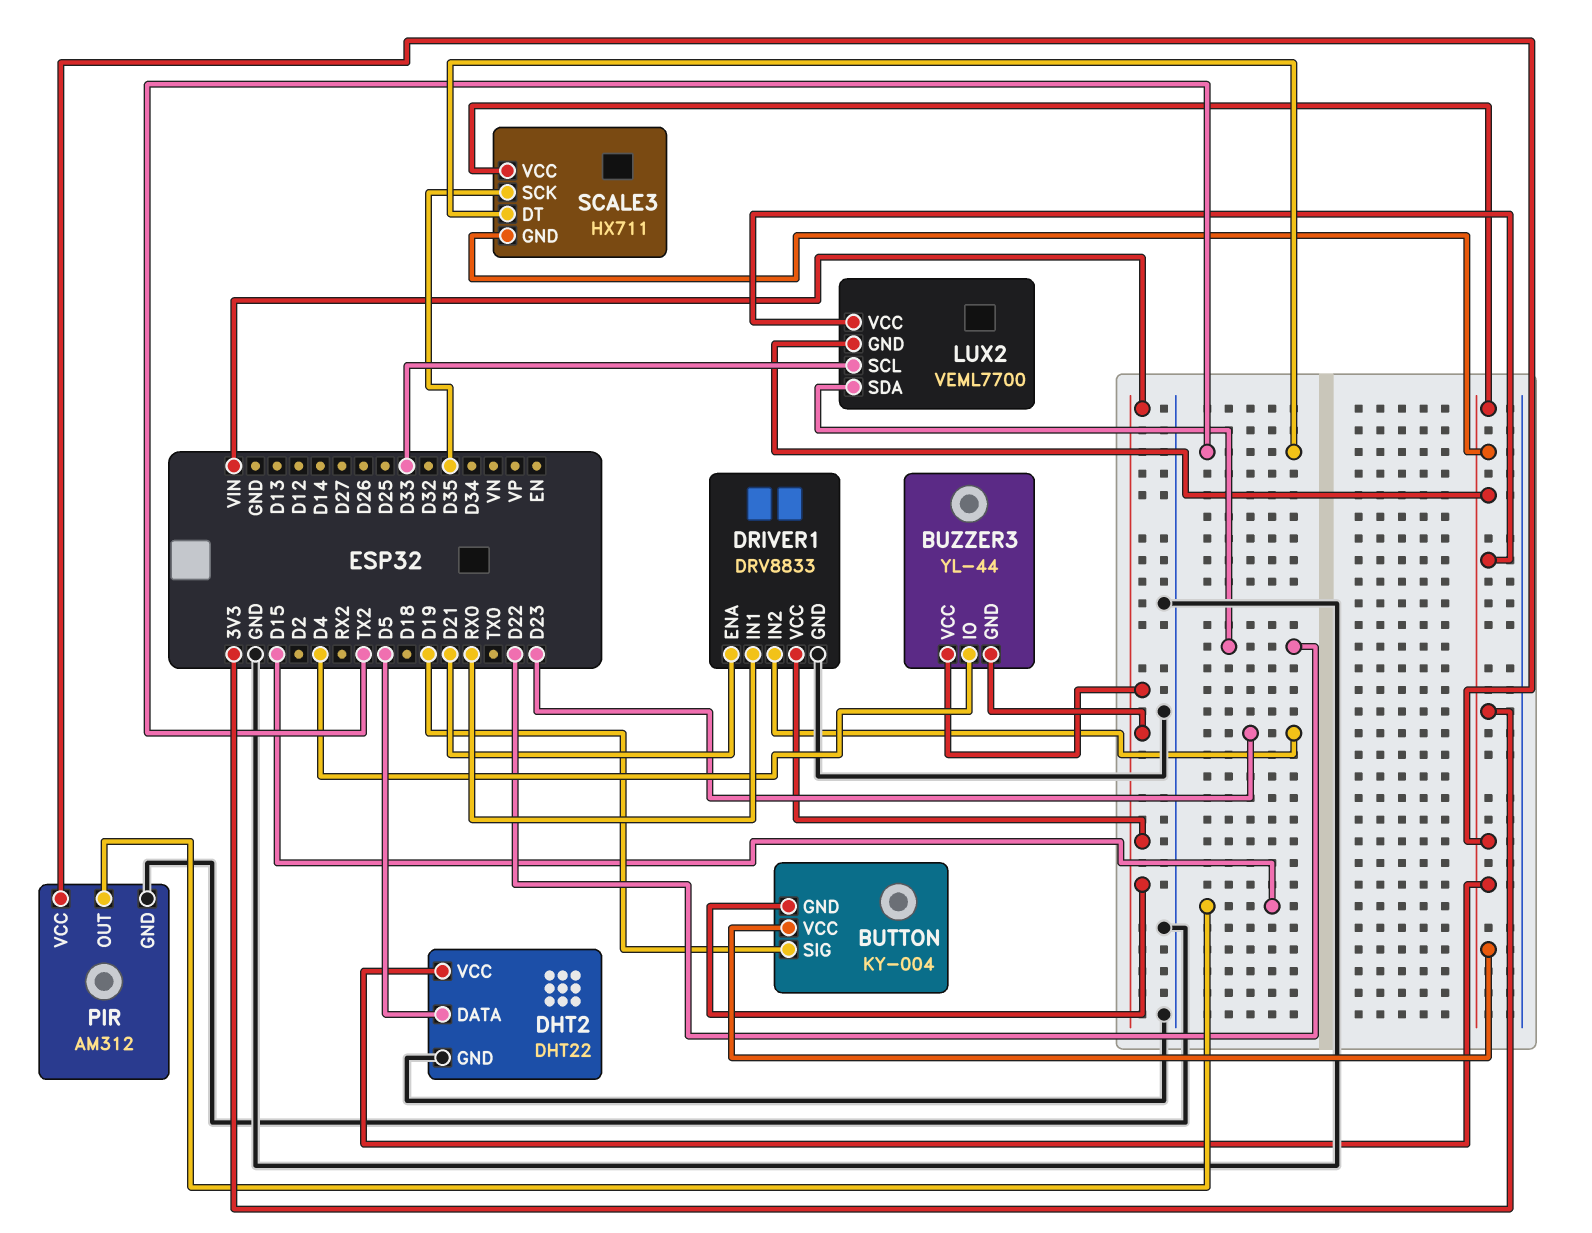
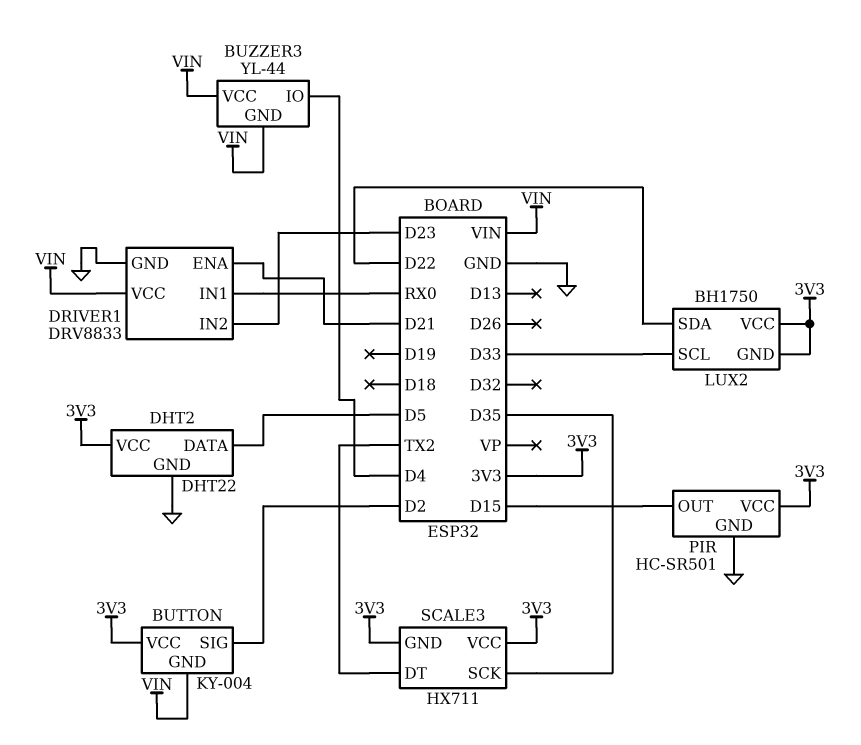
BUTTON pin SIG: D19 -> D2
LUX2: VEML7700 -> BH1750
PIR: AM312 -> HC-SR501

